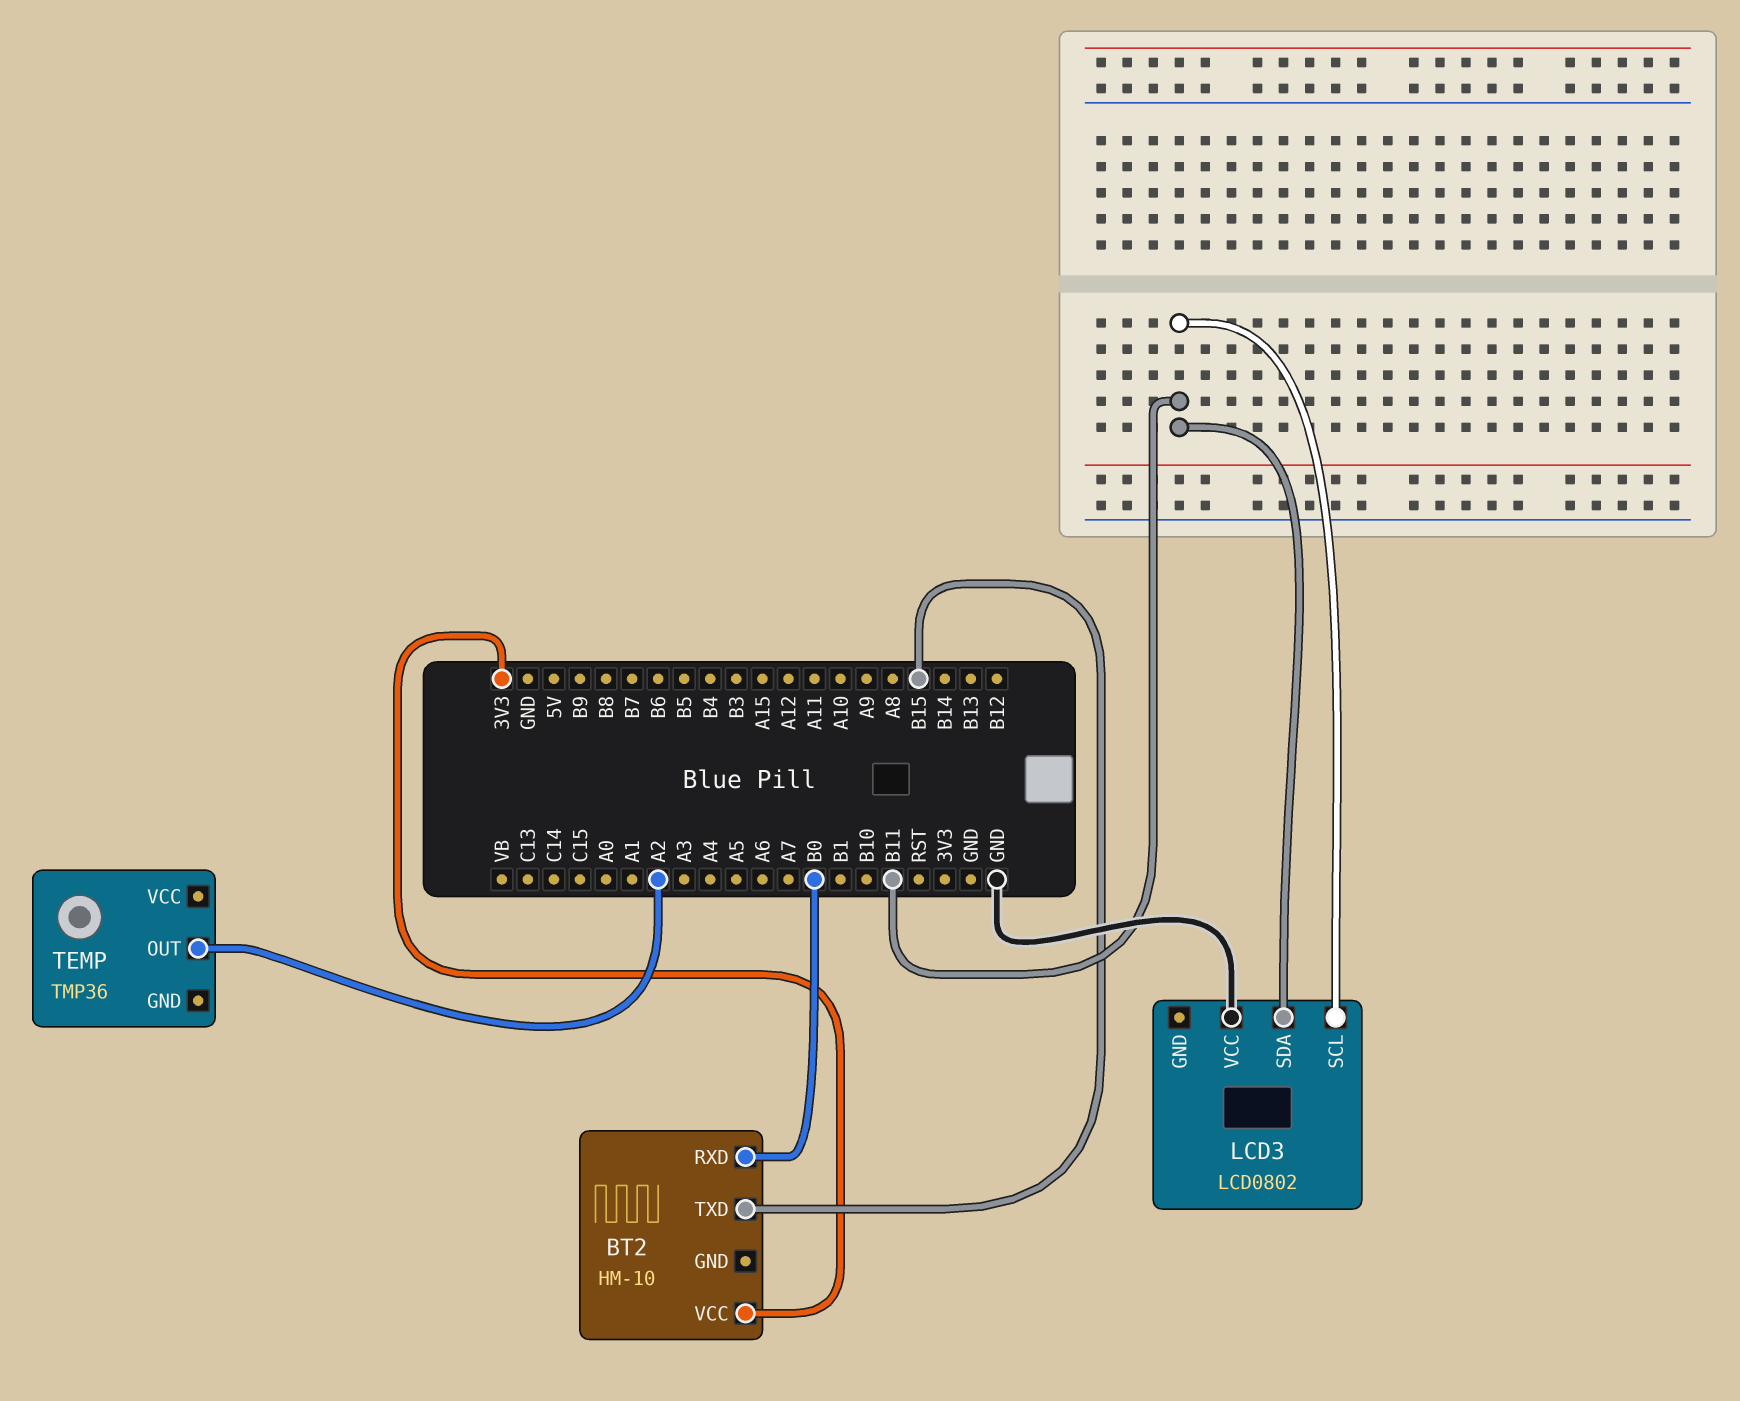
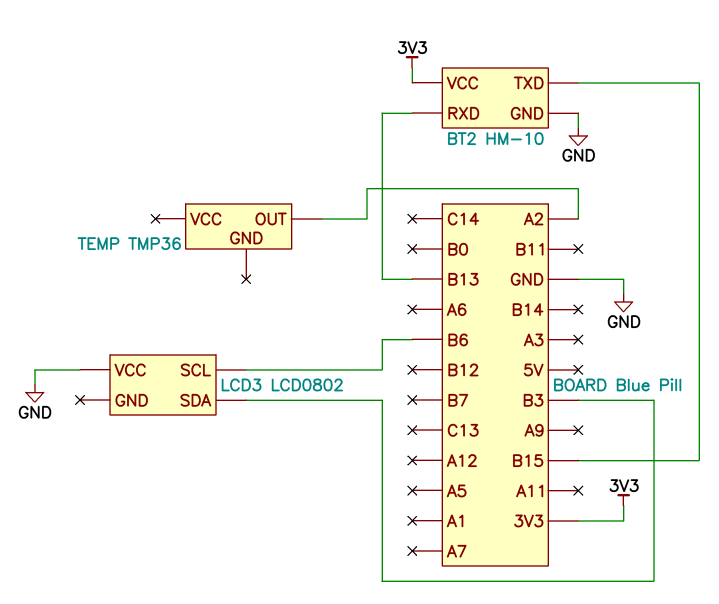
BT2 pin GND: none -> GND
BT2 pin RXD: B0 -> B13
LCD3 pin SCL: B11 -> B6
LCD3 pin SDA: B11 -> B3

